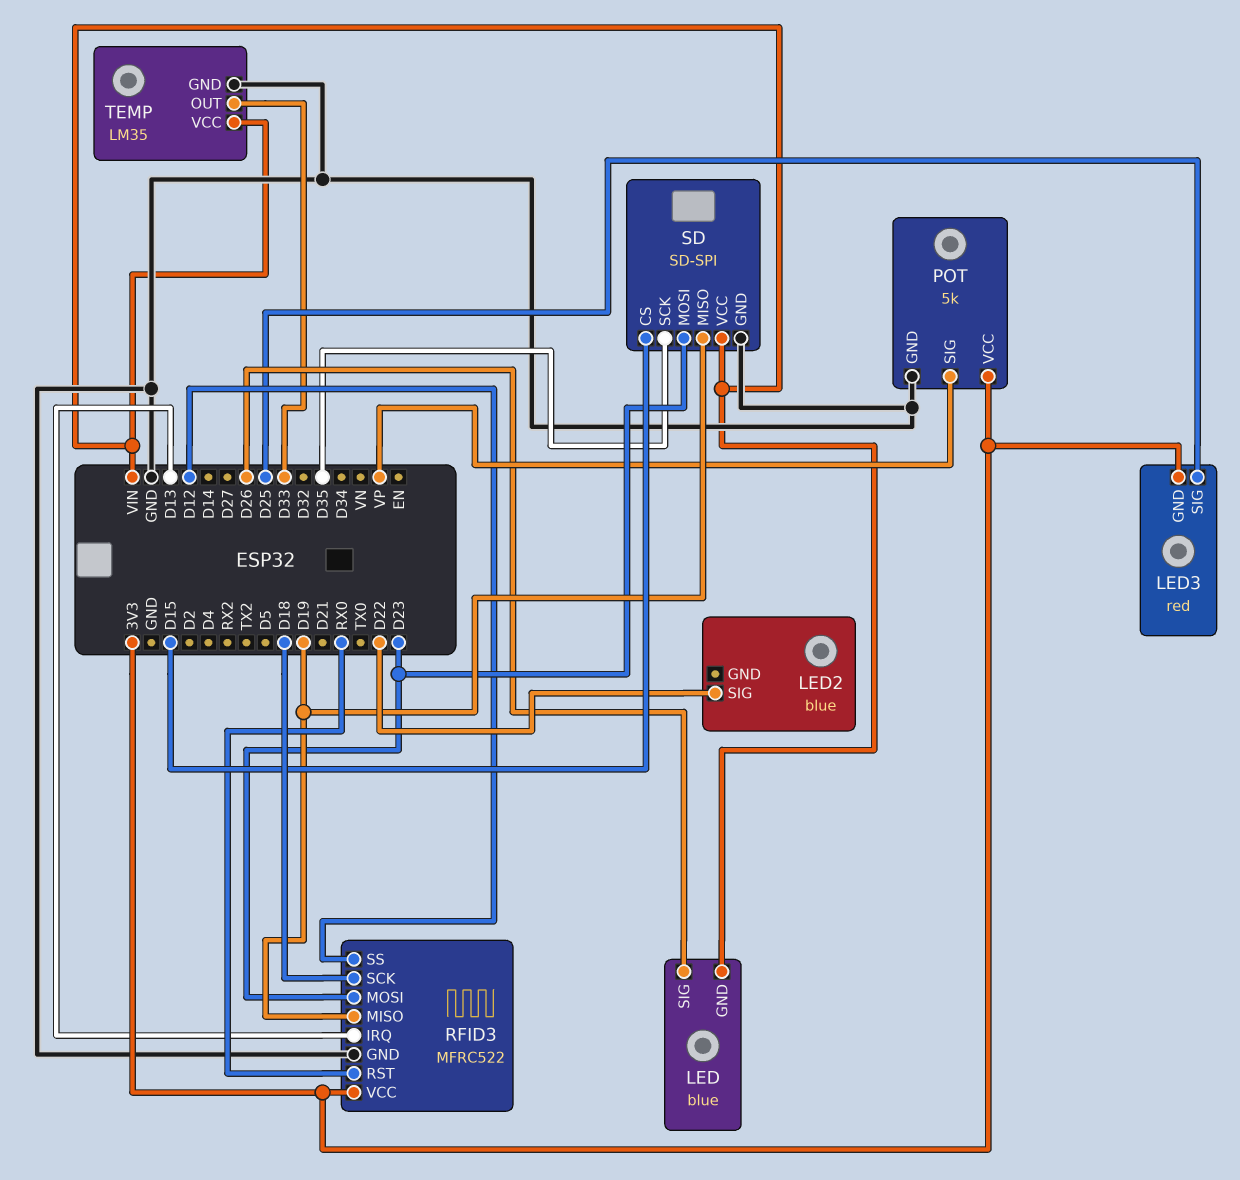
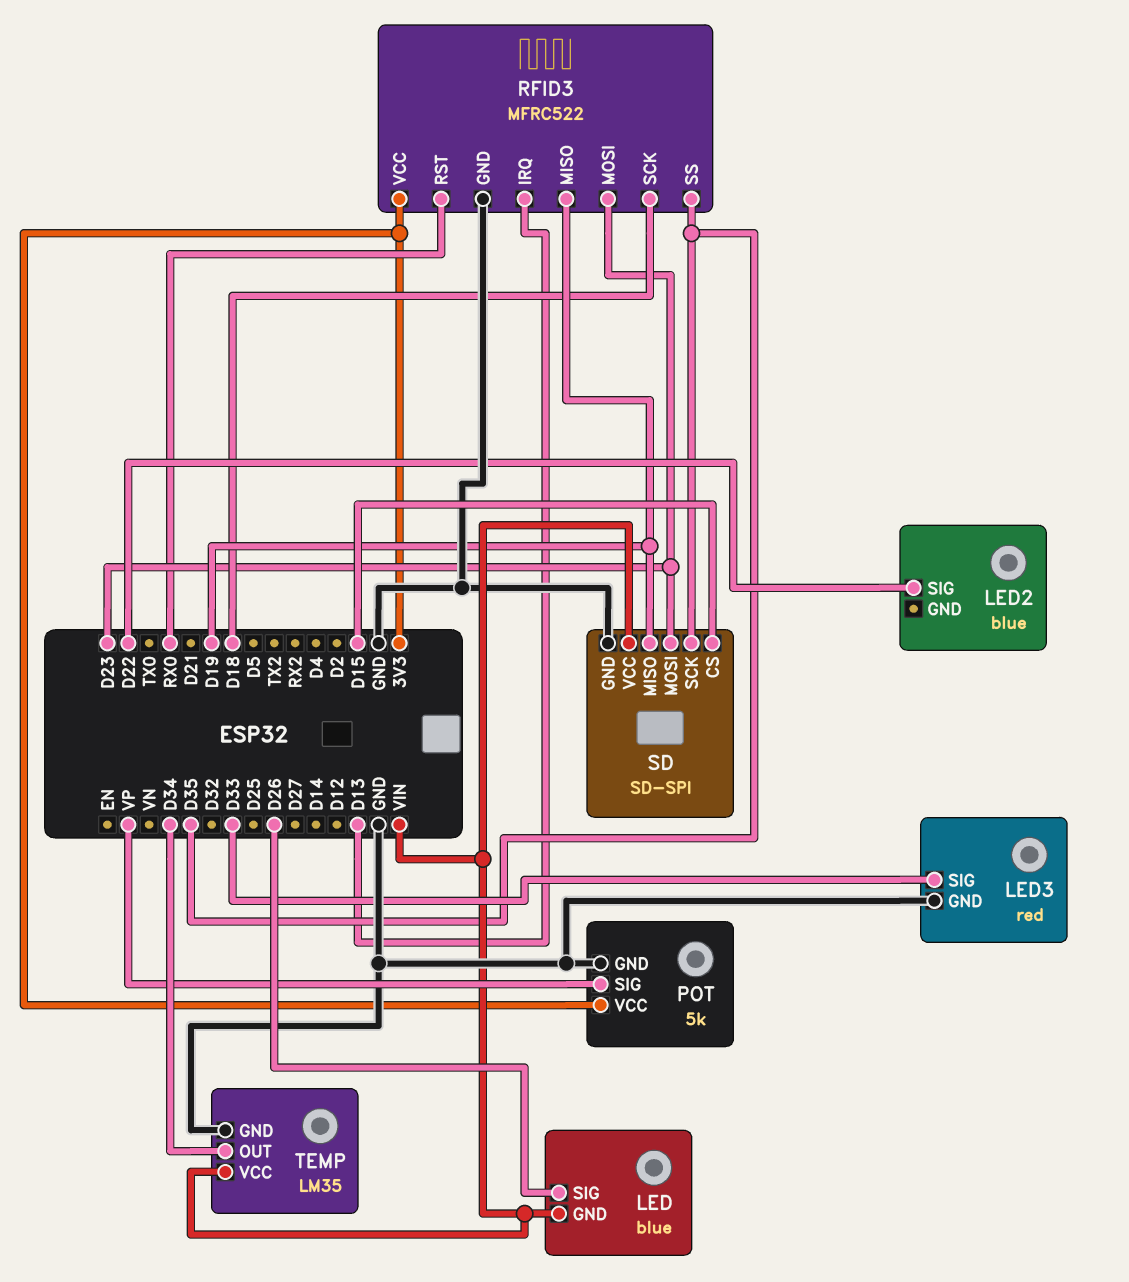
LED3 pin GND: 3V3 -> GND
LED3 pin SIG: D25 -> D33
RFID3 pin SS: D12 -> D35
TEMP pin OUT: D33 -> D34

